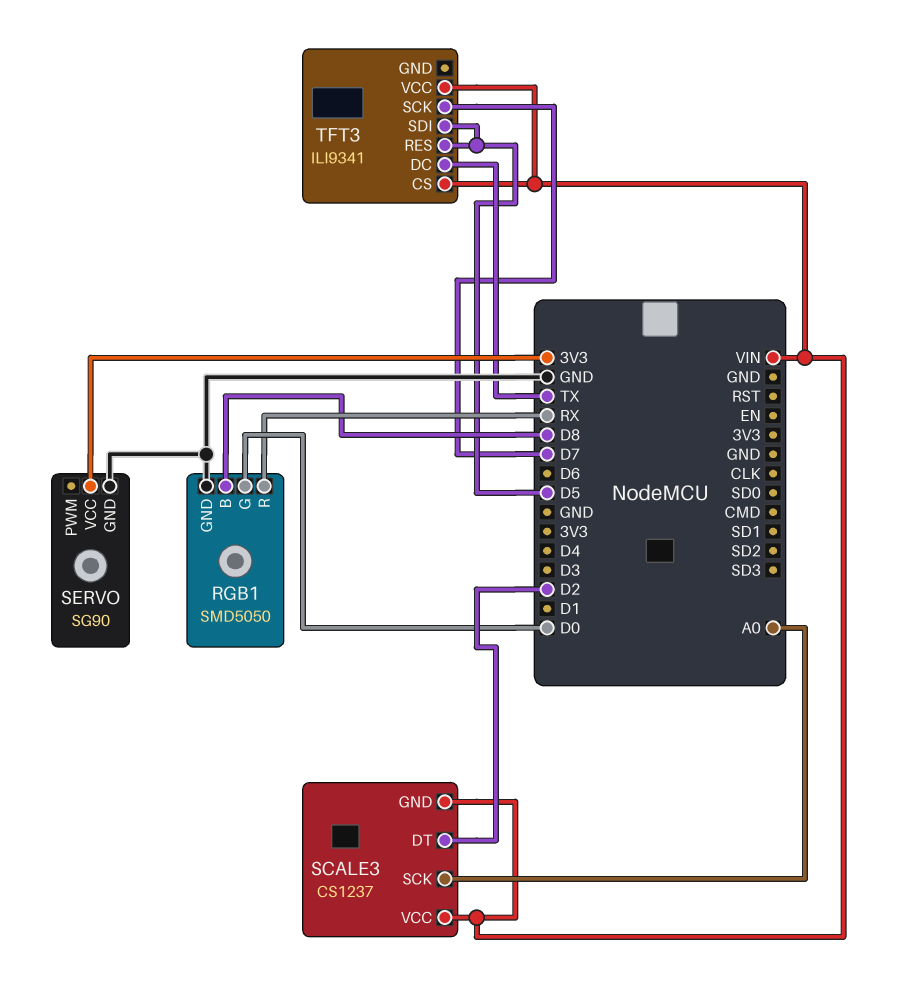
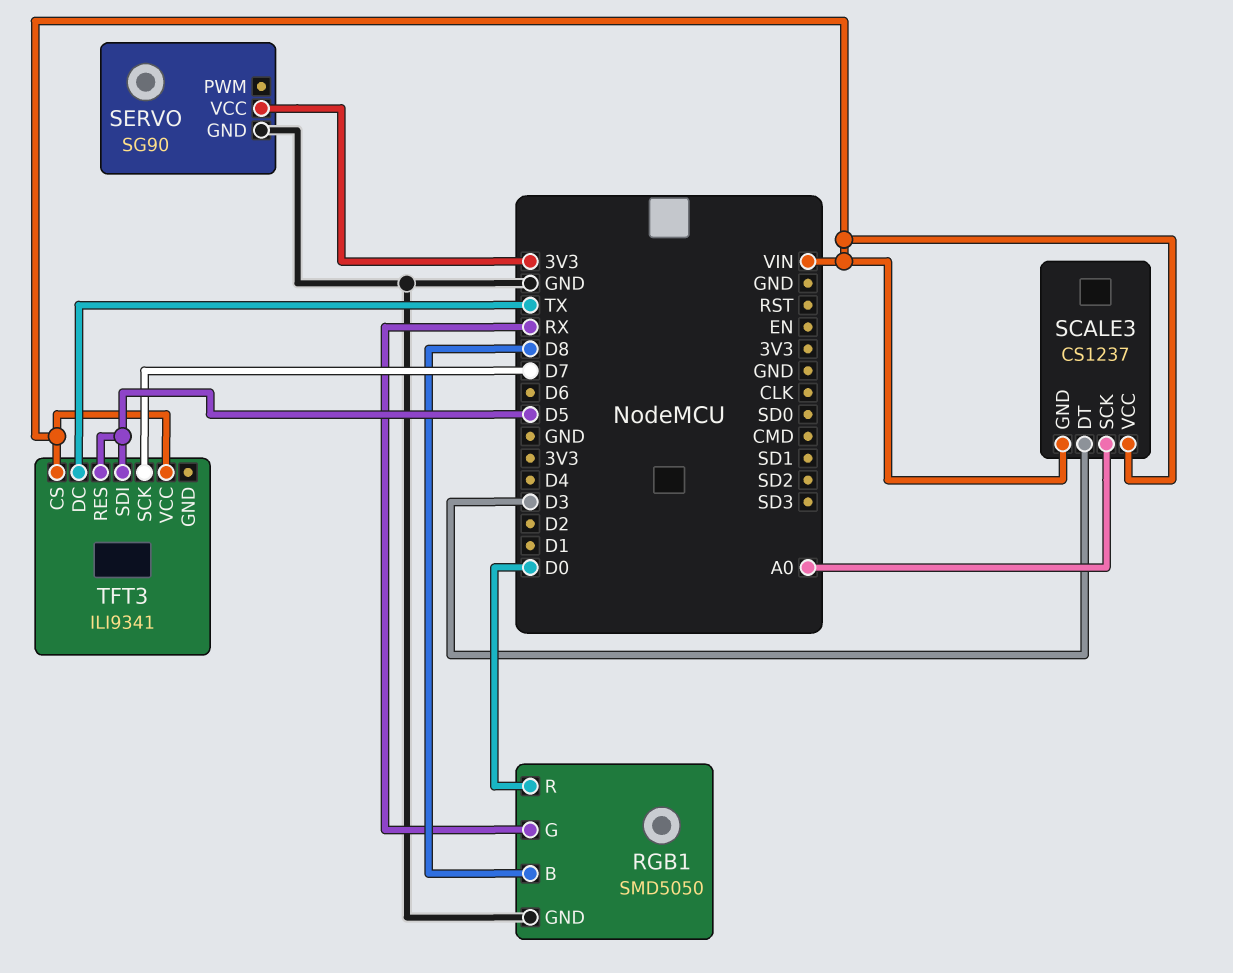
RGB1 pin G: D0 -> RX
RGB1 pin R: RX -> D0
SCALE3 pin DT: D2 -> D3

